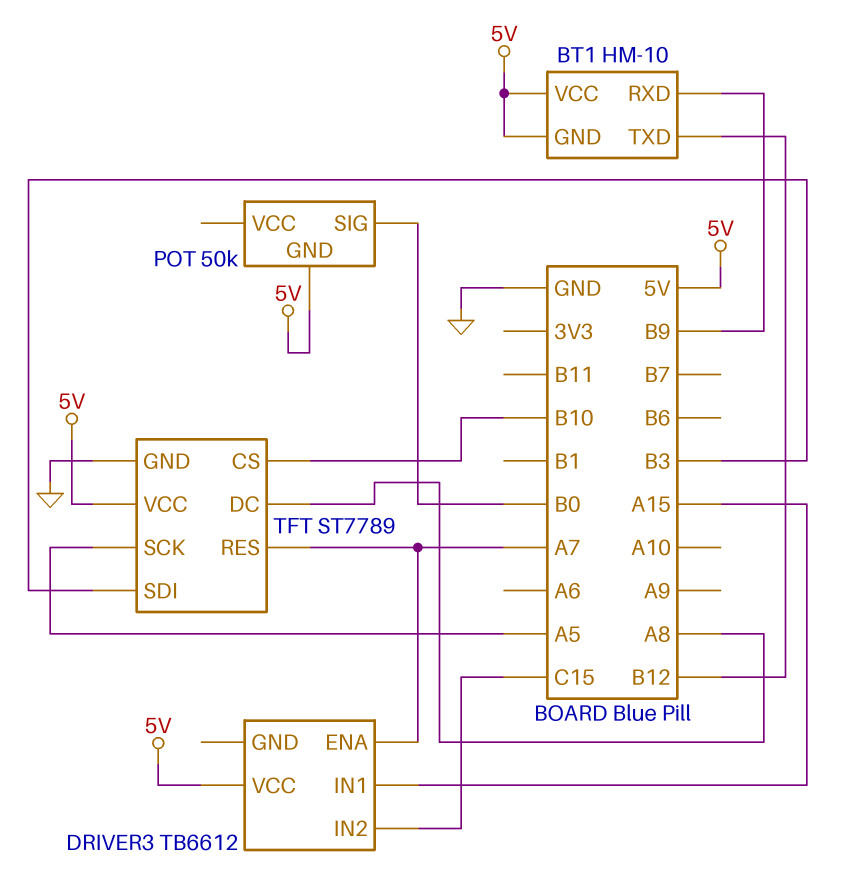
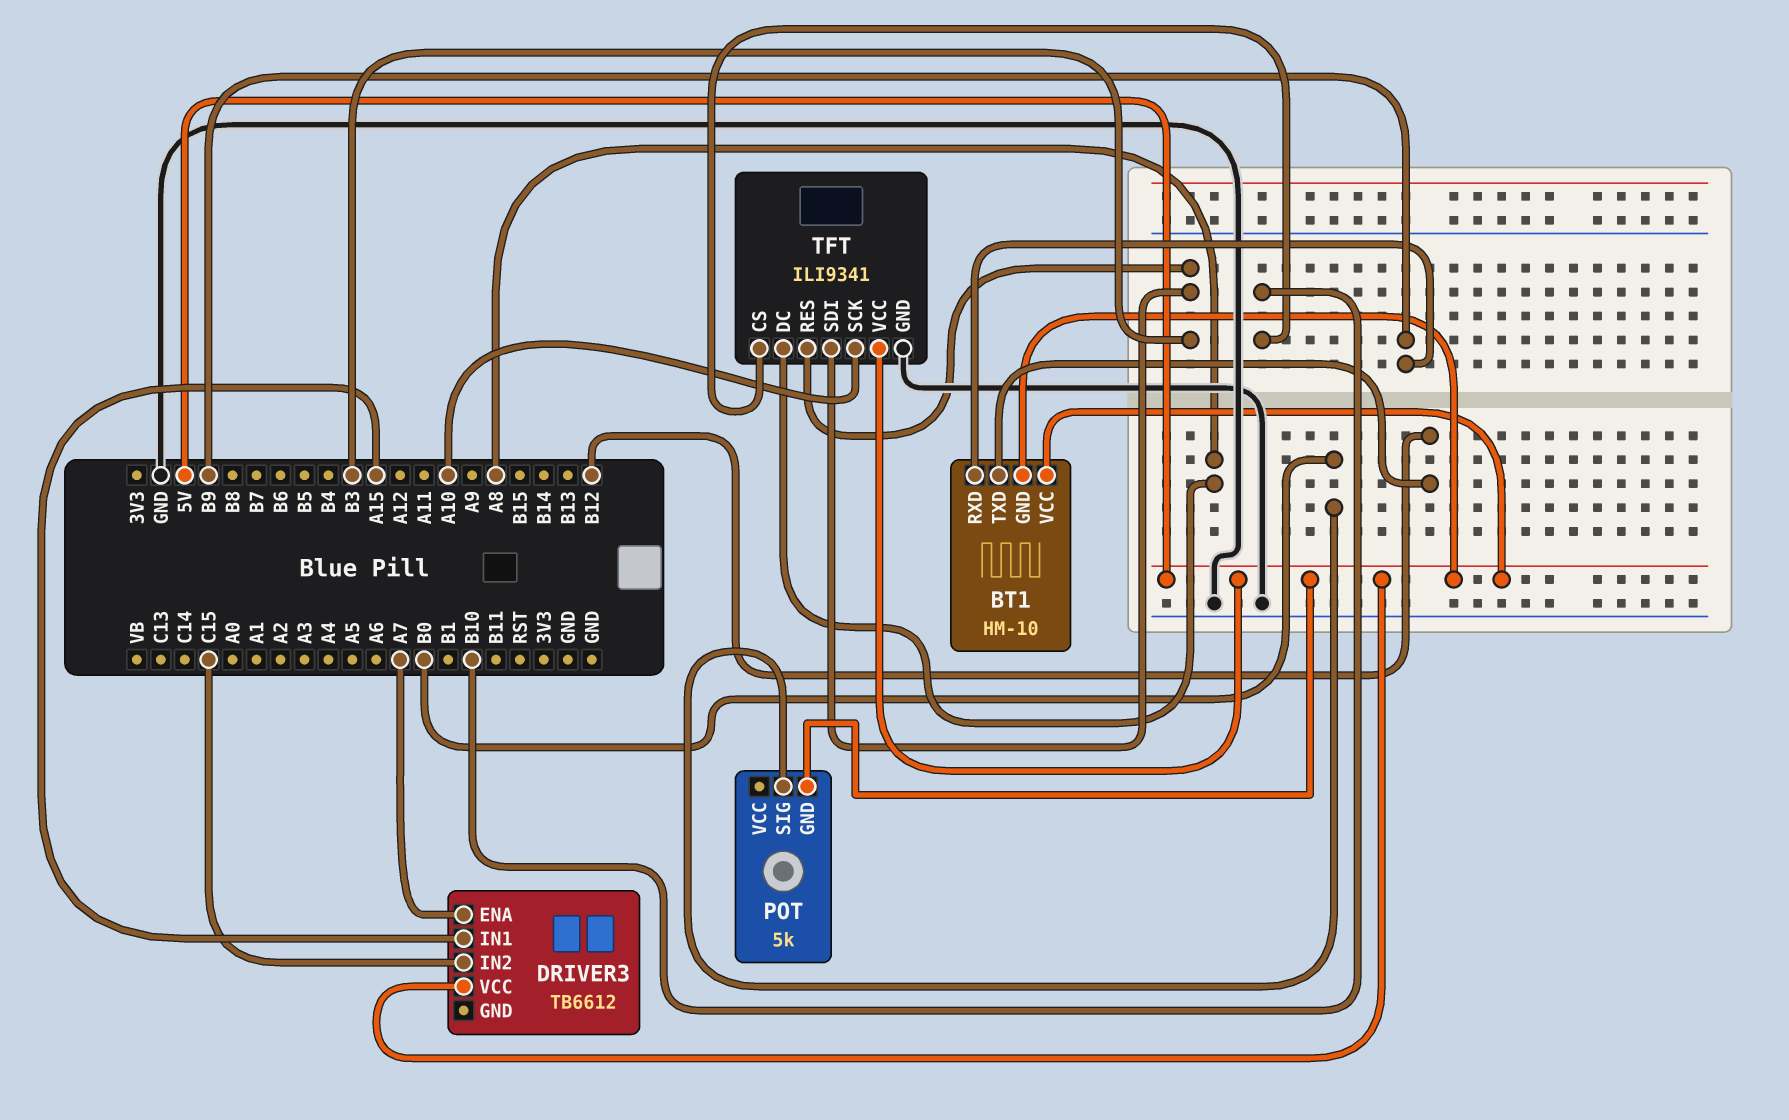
POT: 50k -> 5k
TFT: ST7789 -> ILI9341
TFT pin RES: A7 -> B3
TFT pin SCK: A5 -> A10

